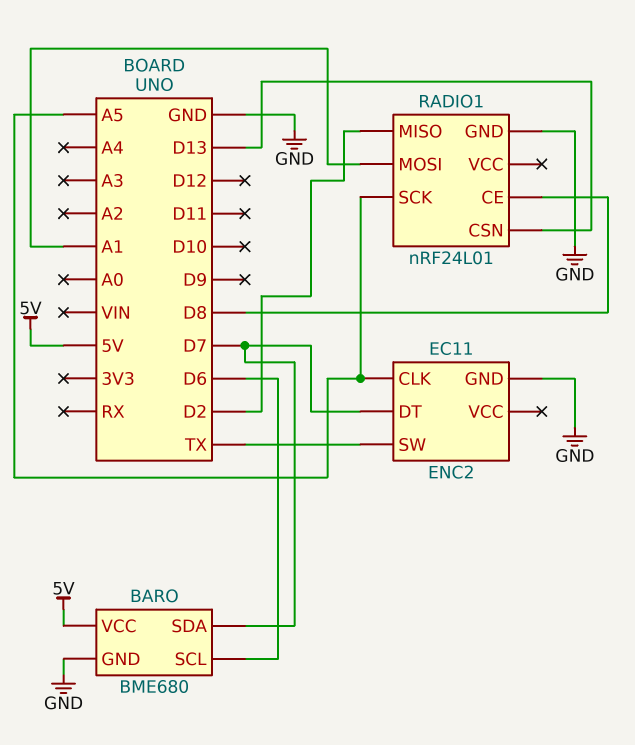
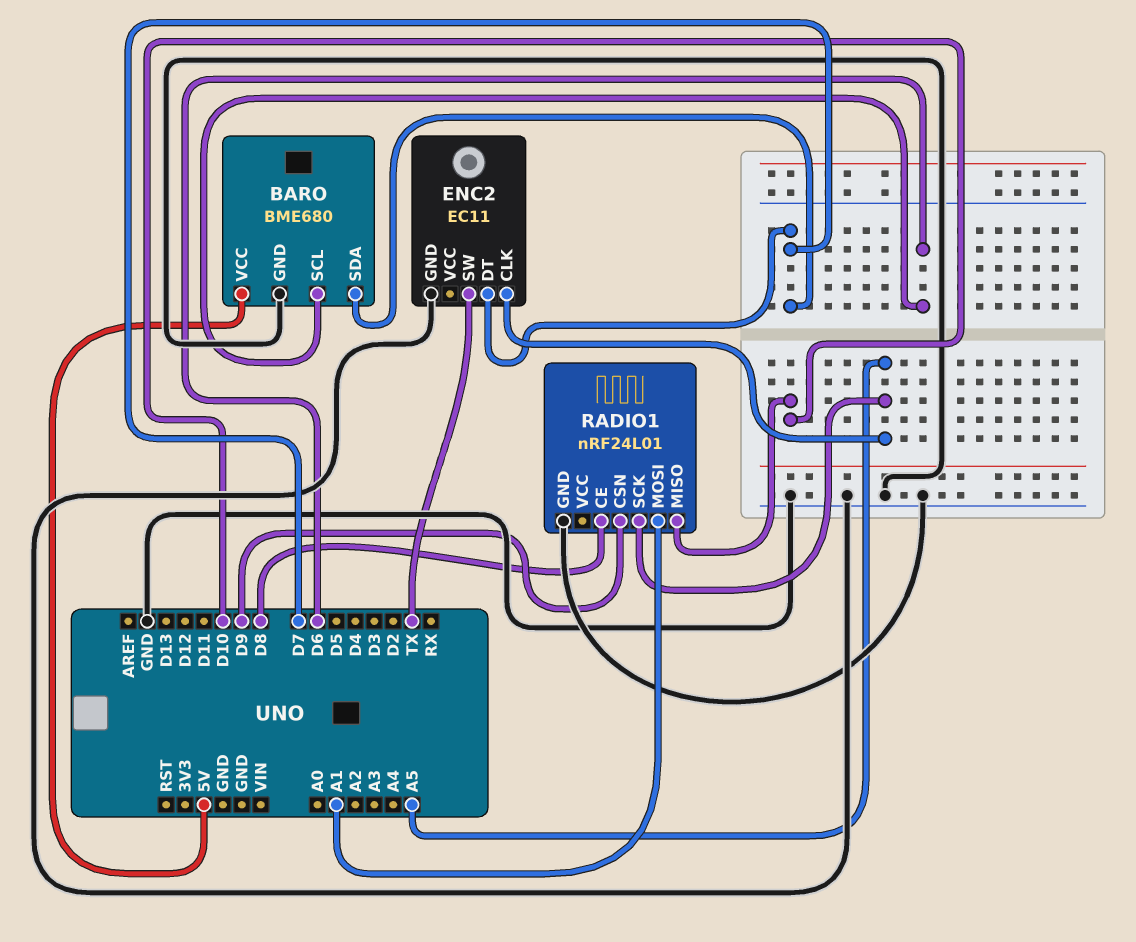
RADIO1 pin CSN: D13 -> D9
RADIO1 pin MISO: D2 -> D10

